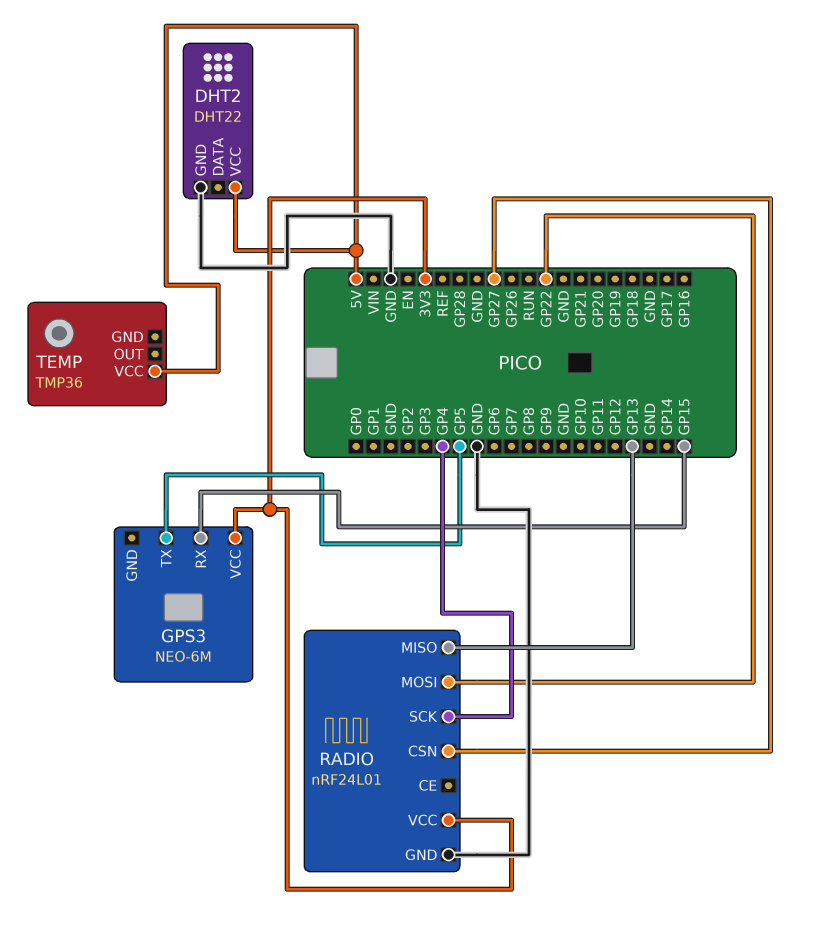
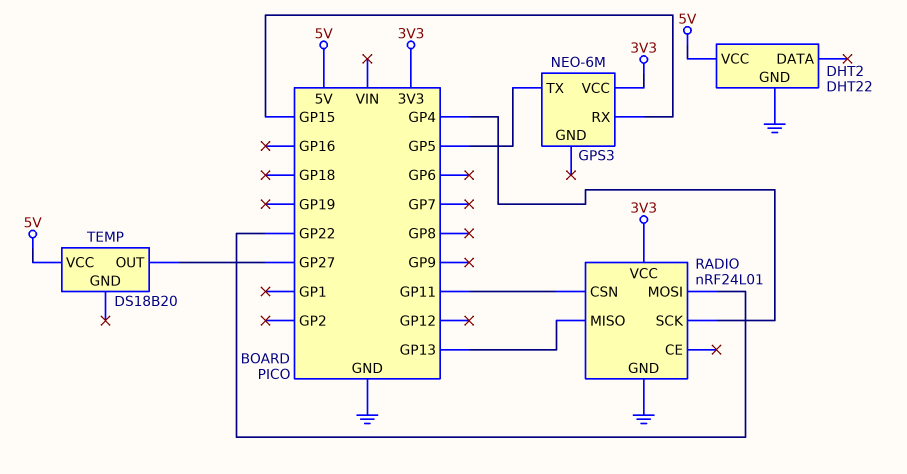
RADIO pin CSN: GP27 -> GP11
TEMP: TMP36 -> DS18B20
TEMP pin OUT: none -> GP27

